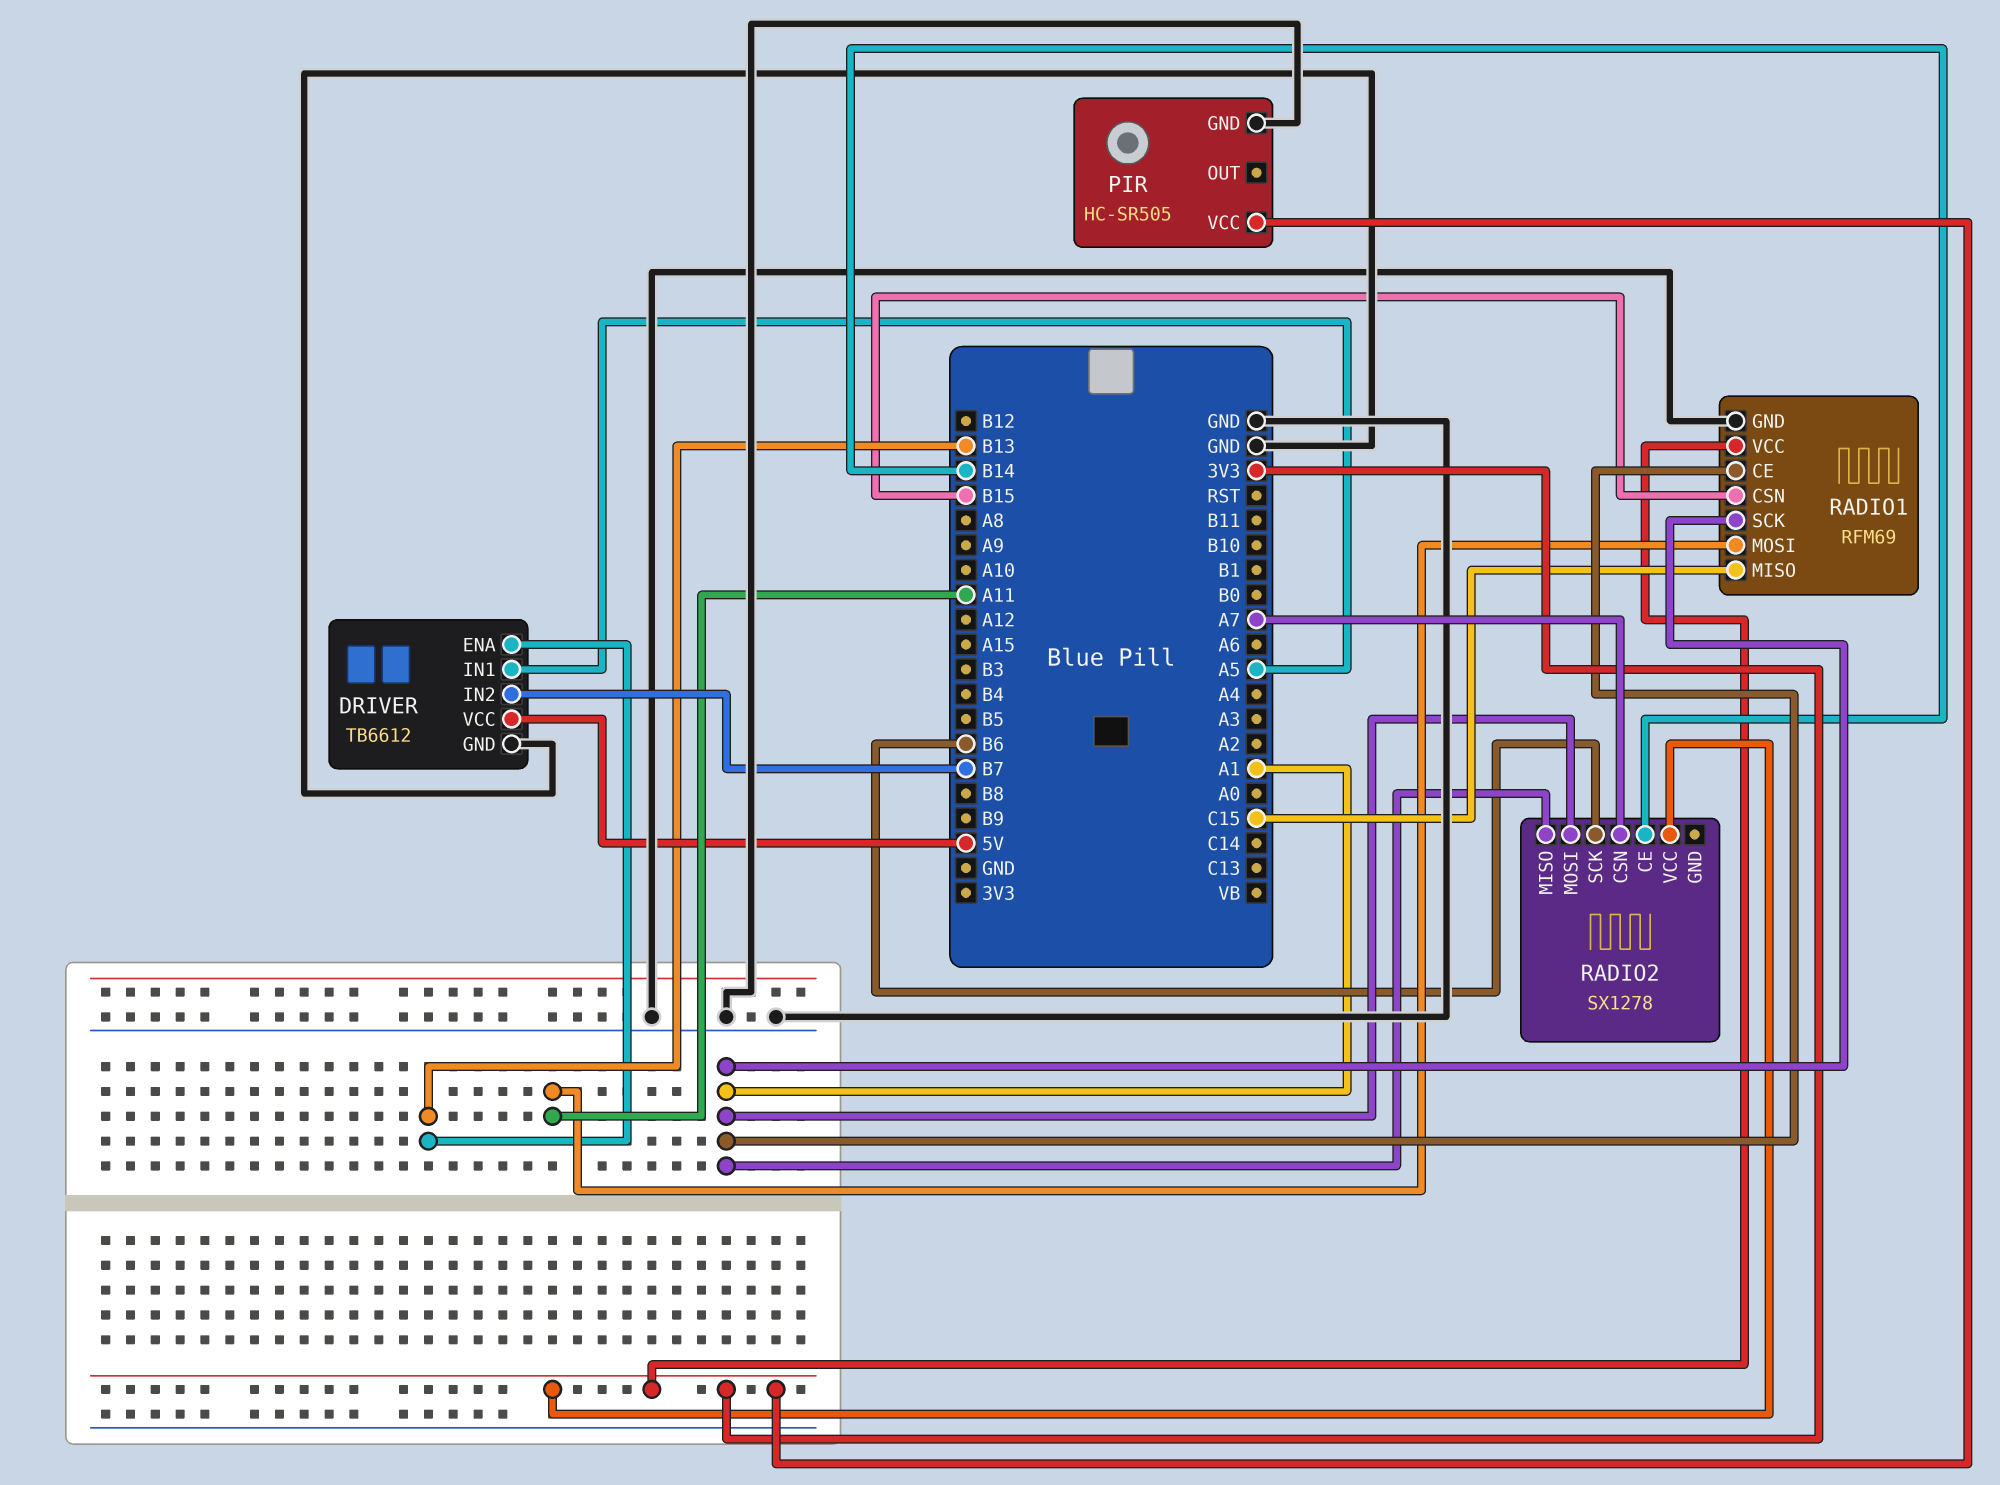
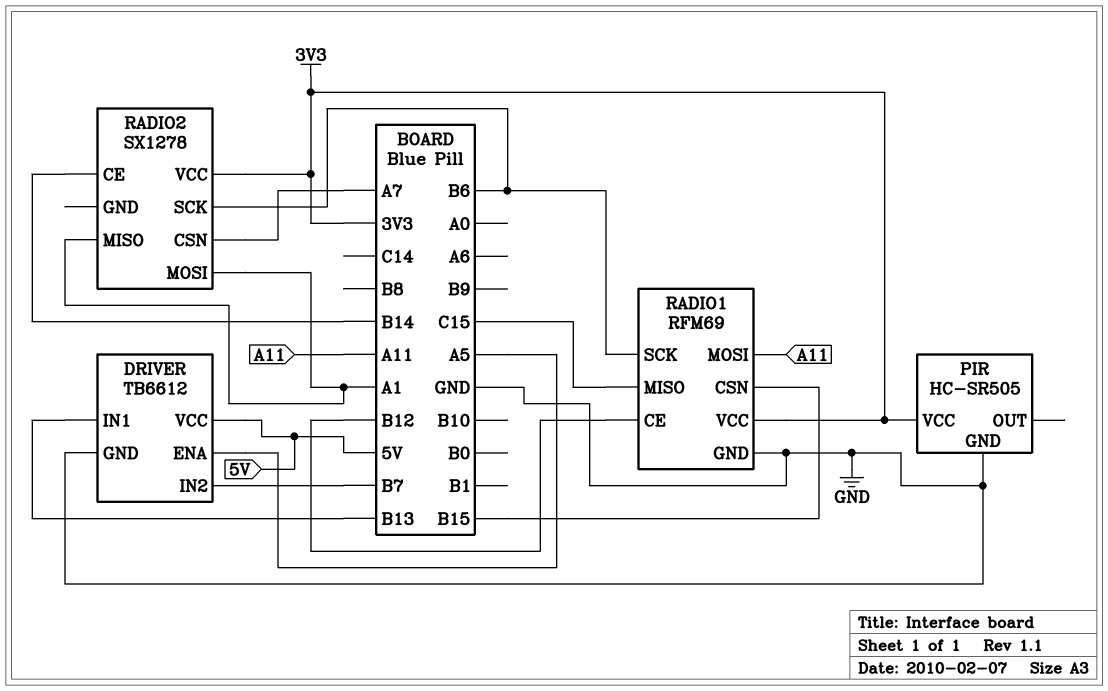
DRIVER pin ENA: B13 -> A5
DRIVER pin IN1: A5 -> B13
RADIO1 pin CE: A1 -> B12
RADIO1 pin SCK: A1 -> B6

